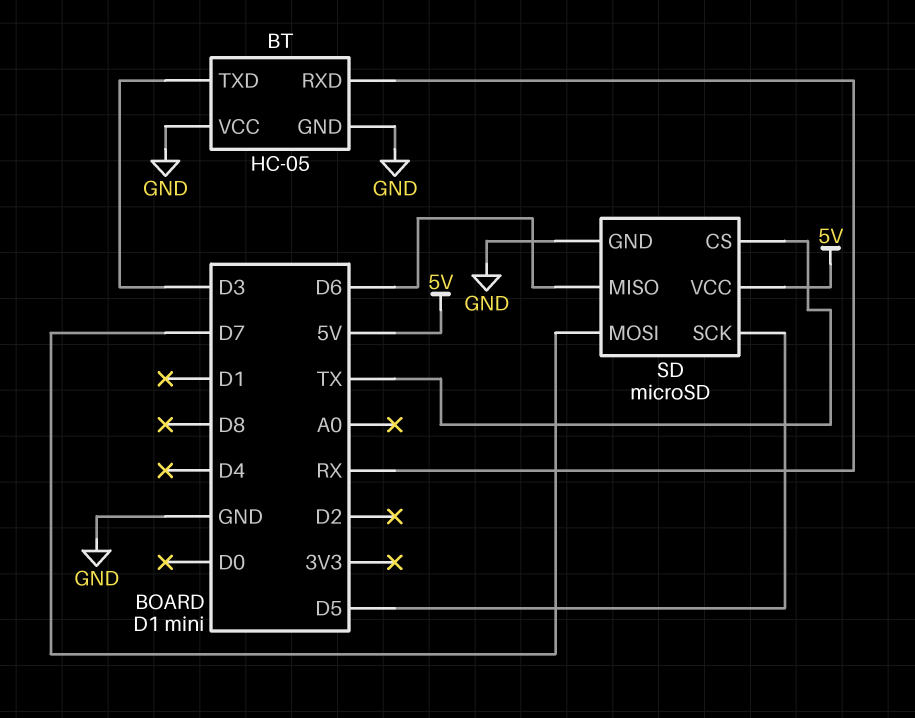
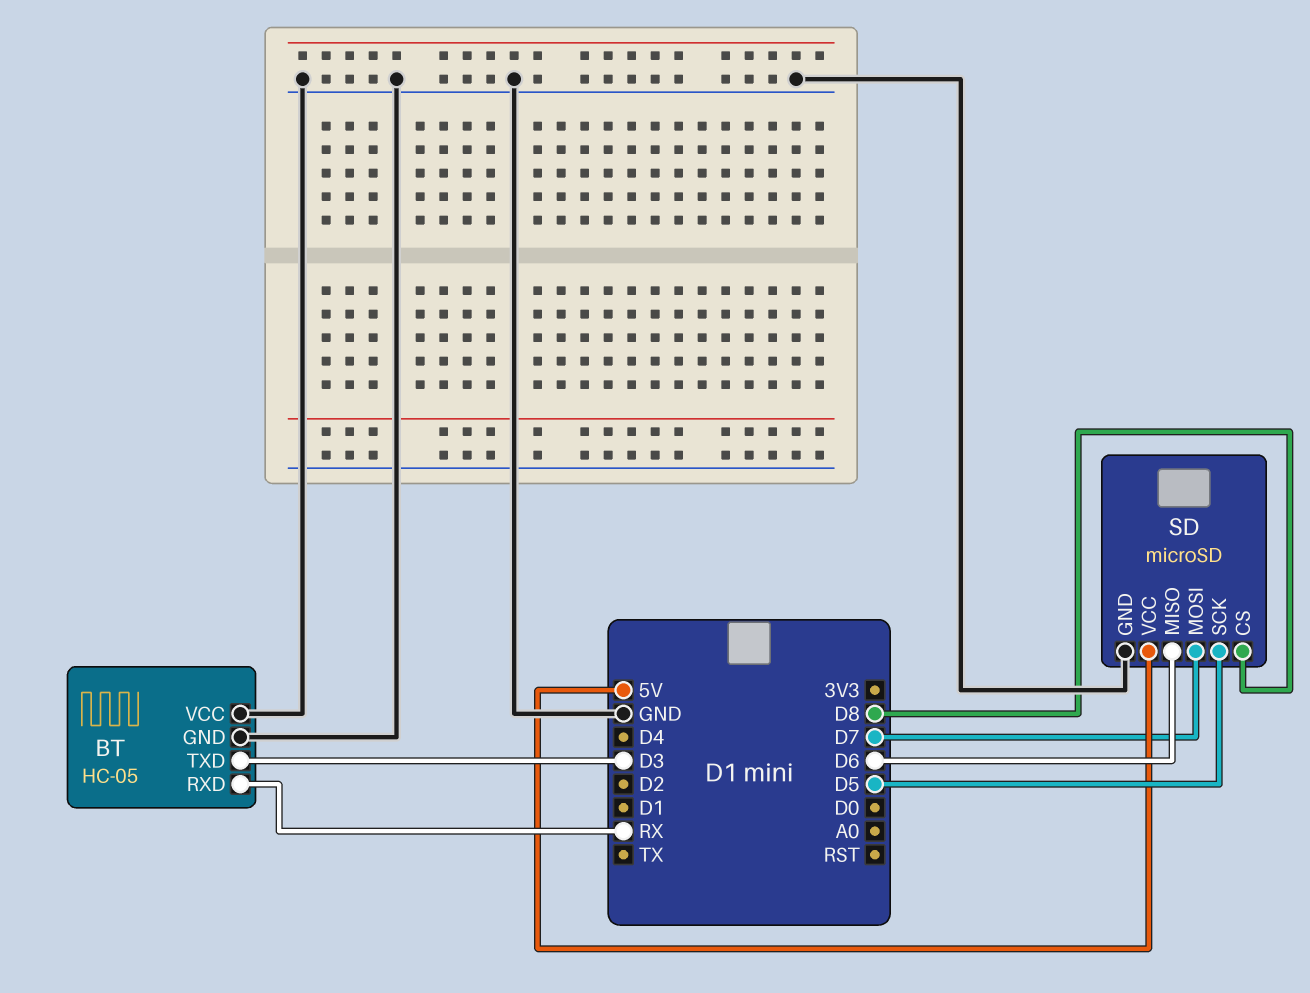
SD pin CS: TX -> D8

